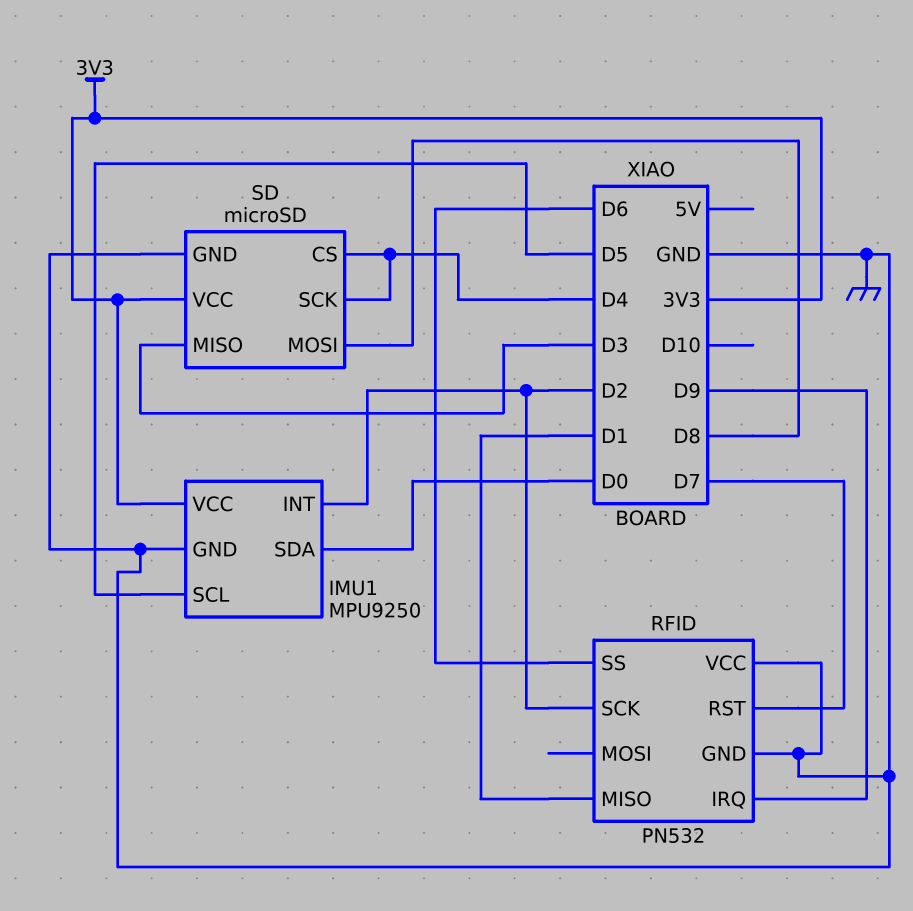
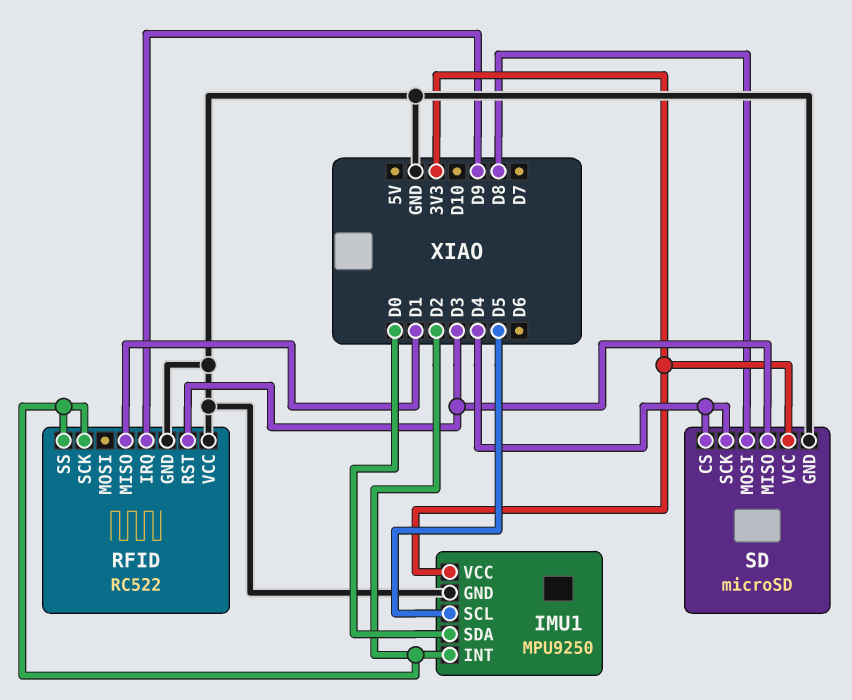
RFID: PN532 -> RC522
RFID pin RST: D7 -> D3
RFID pin SS: D6 -> D2

